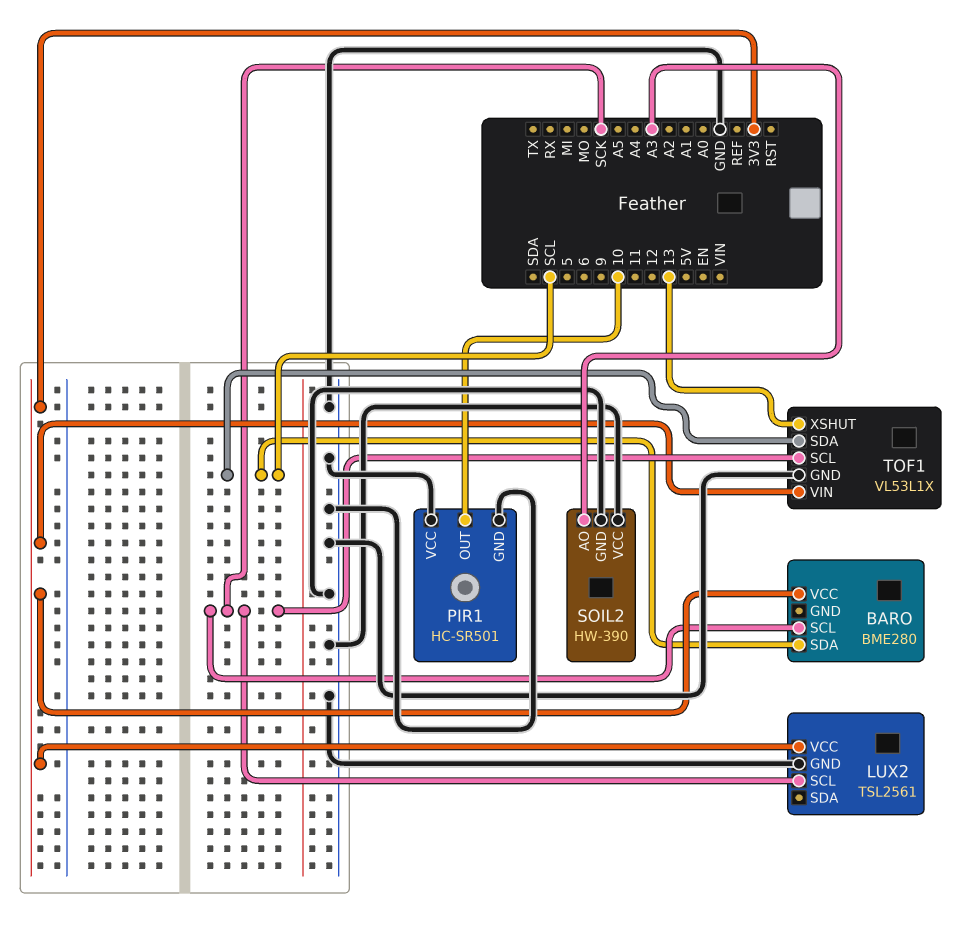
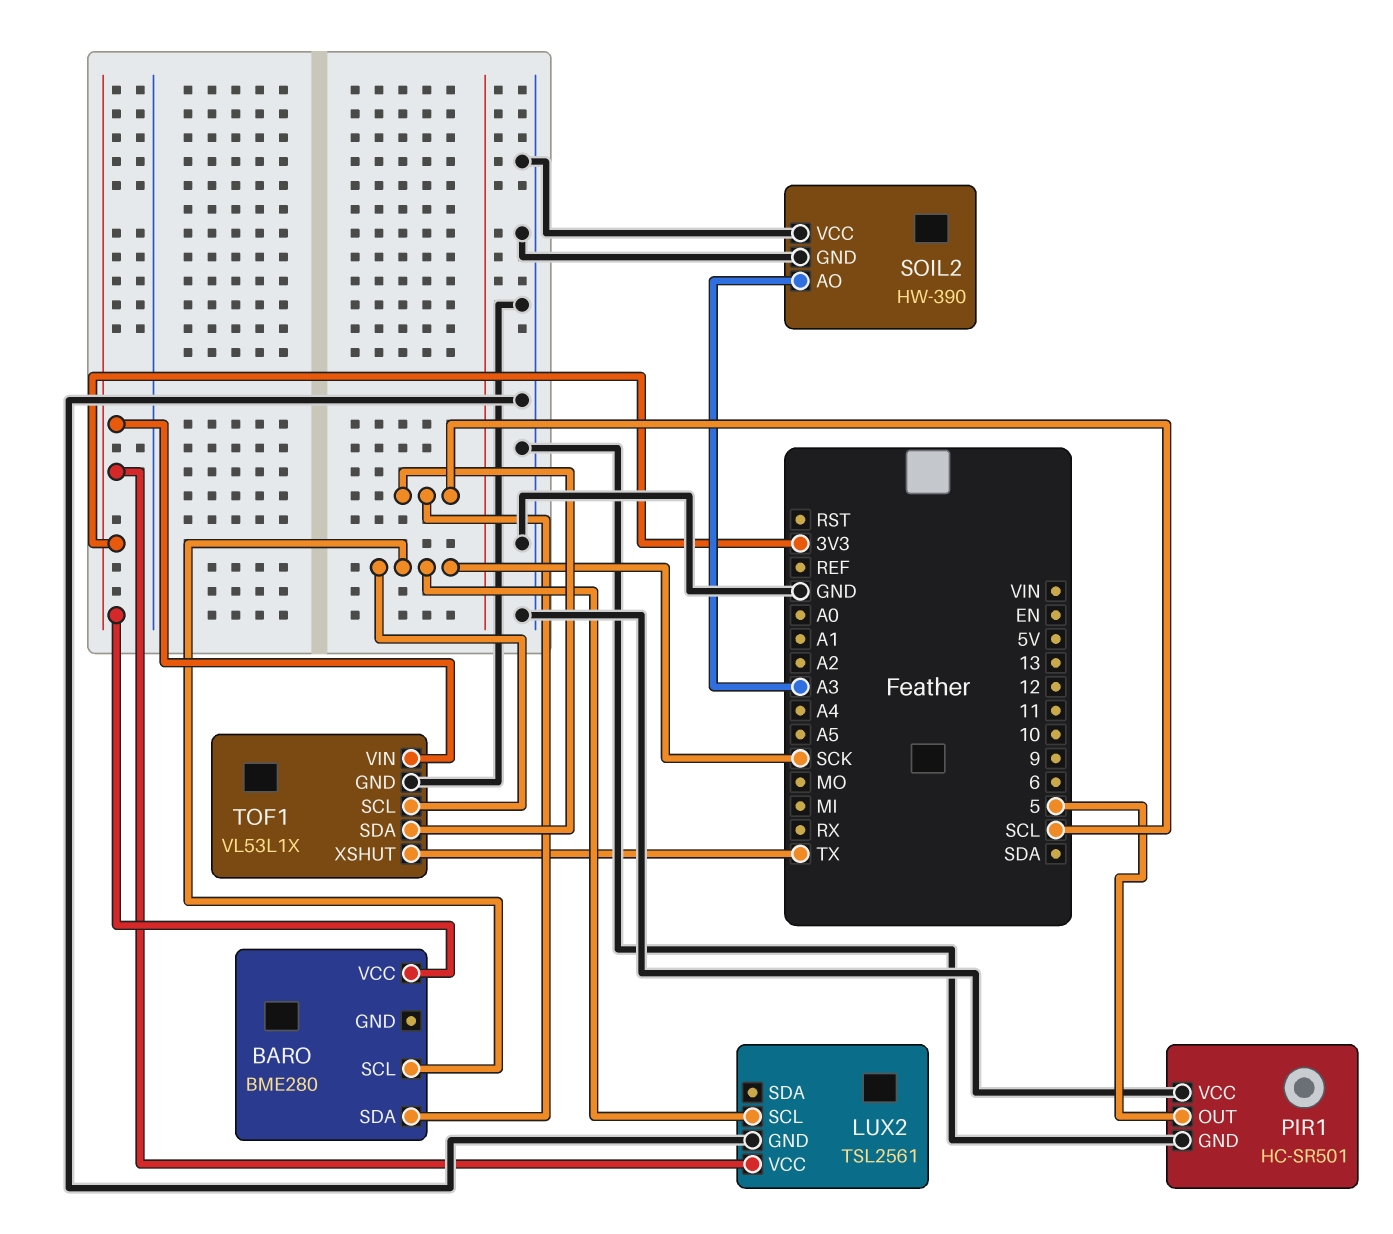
PIR1 pin OUT: 10 -> 5
TOF1 pin XSHUT: 13 -> TX

